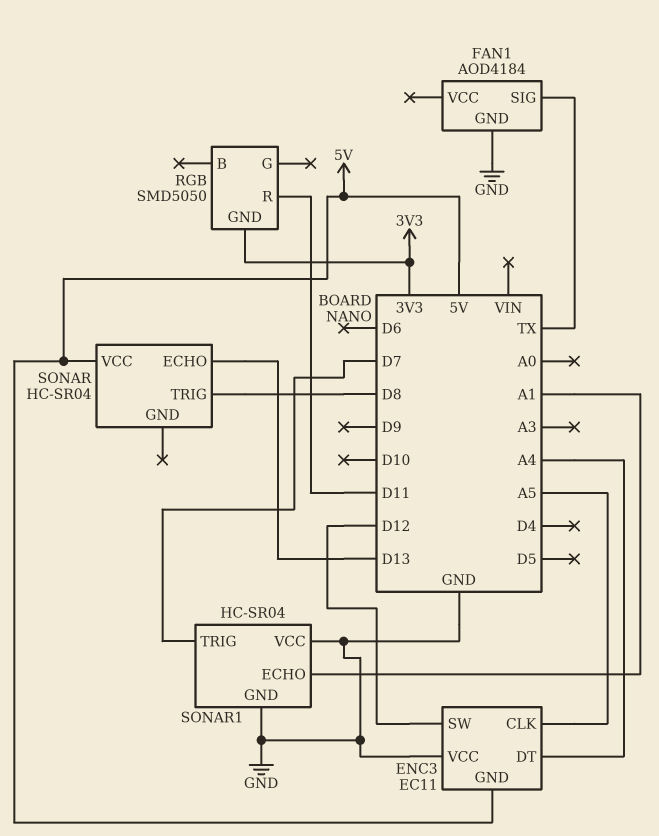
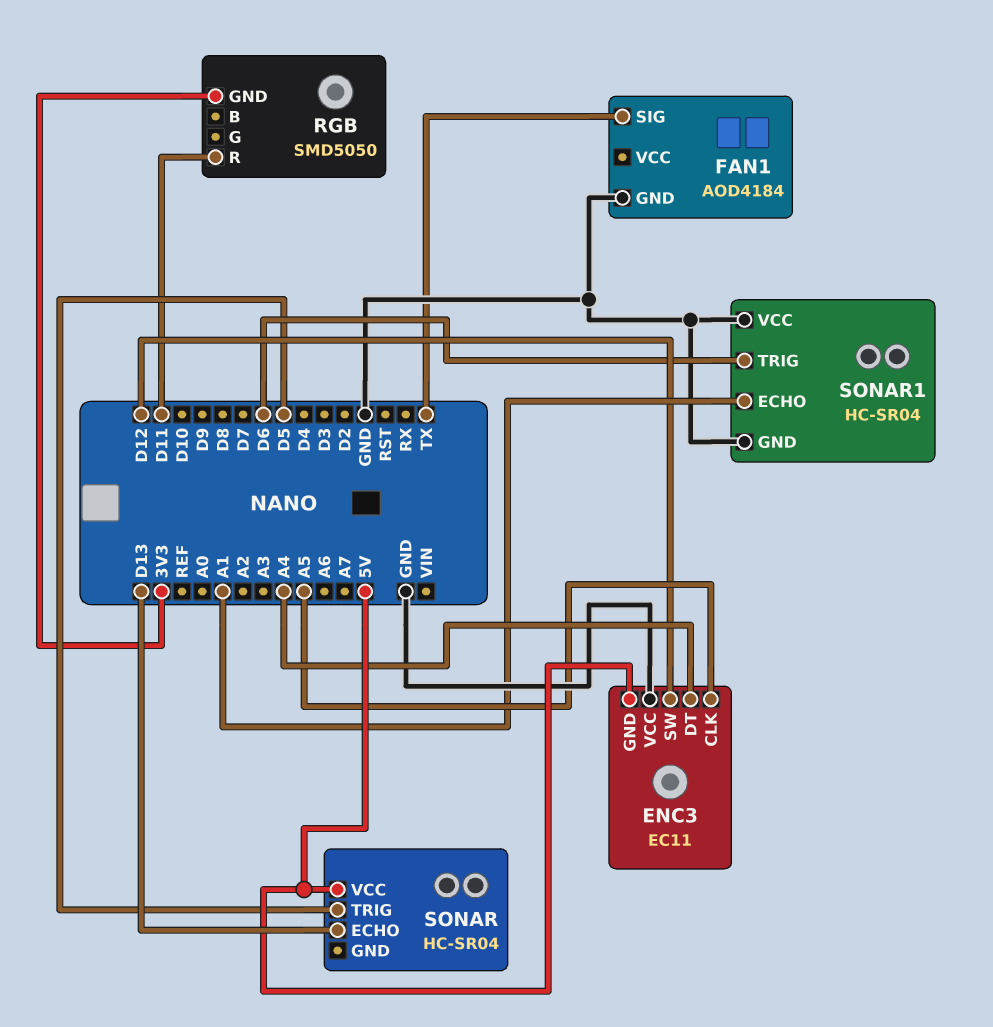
SONAR pin TRIG: D8 -> D5
SONAR1 pin TRIG: D7 -> D6

